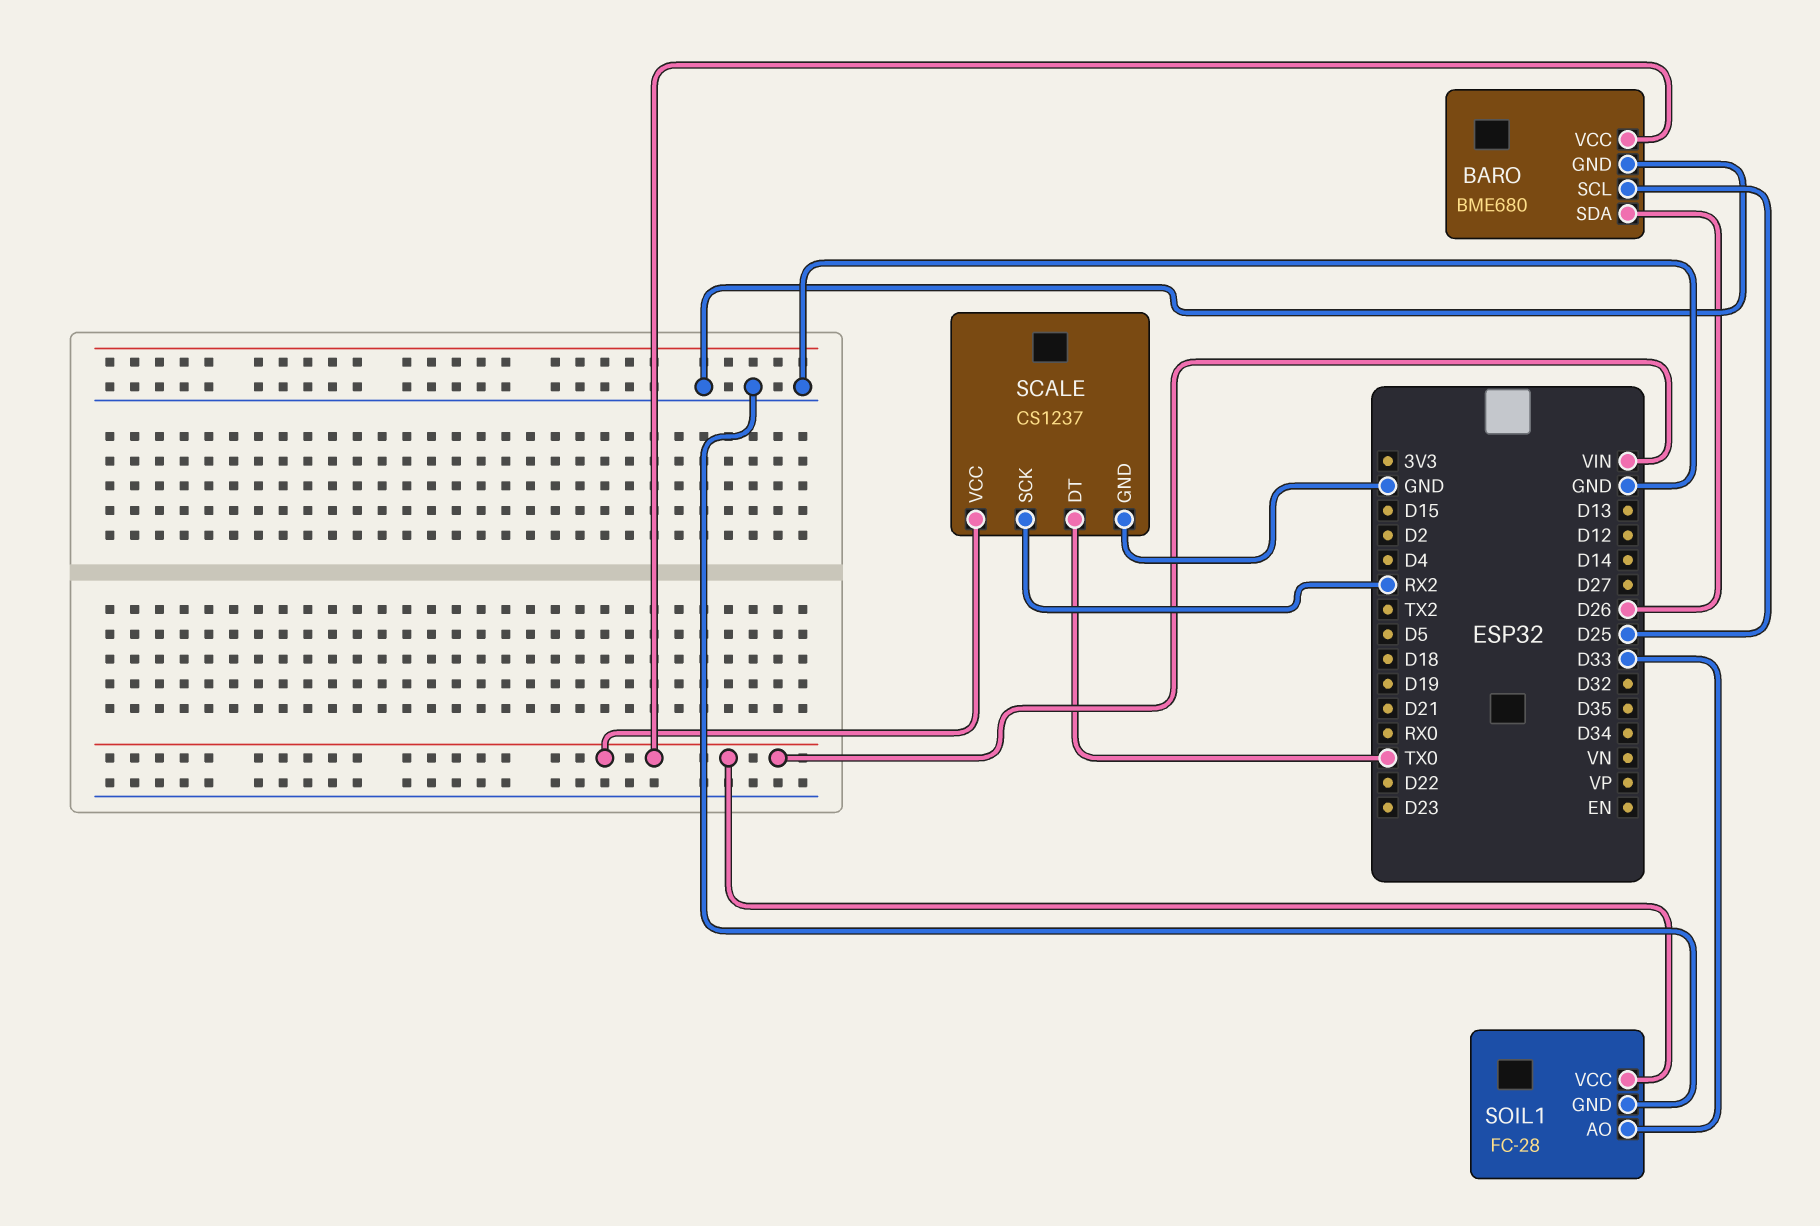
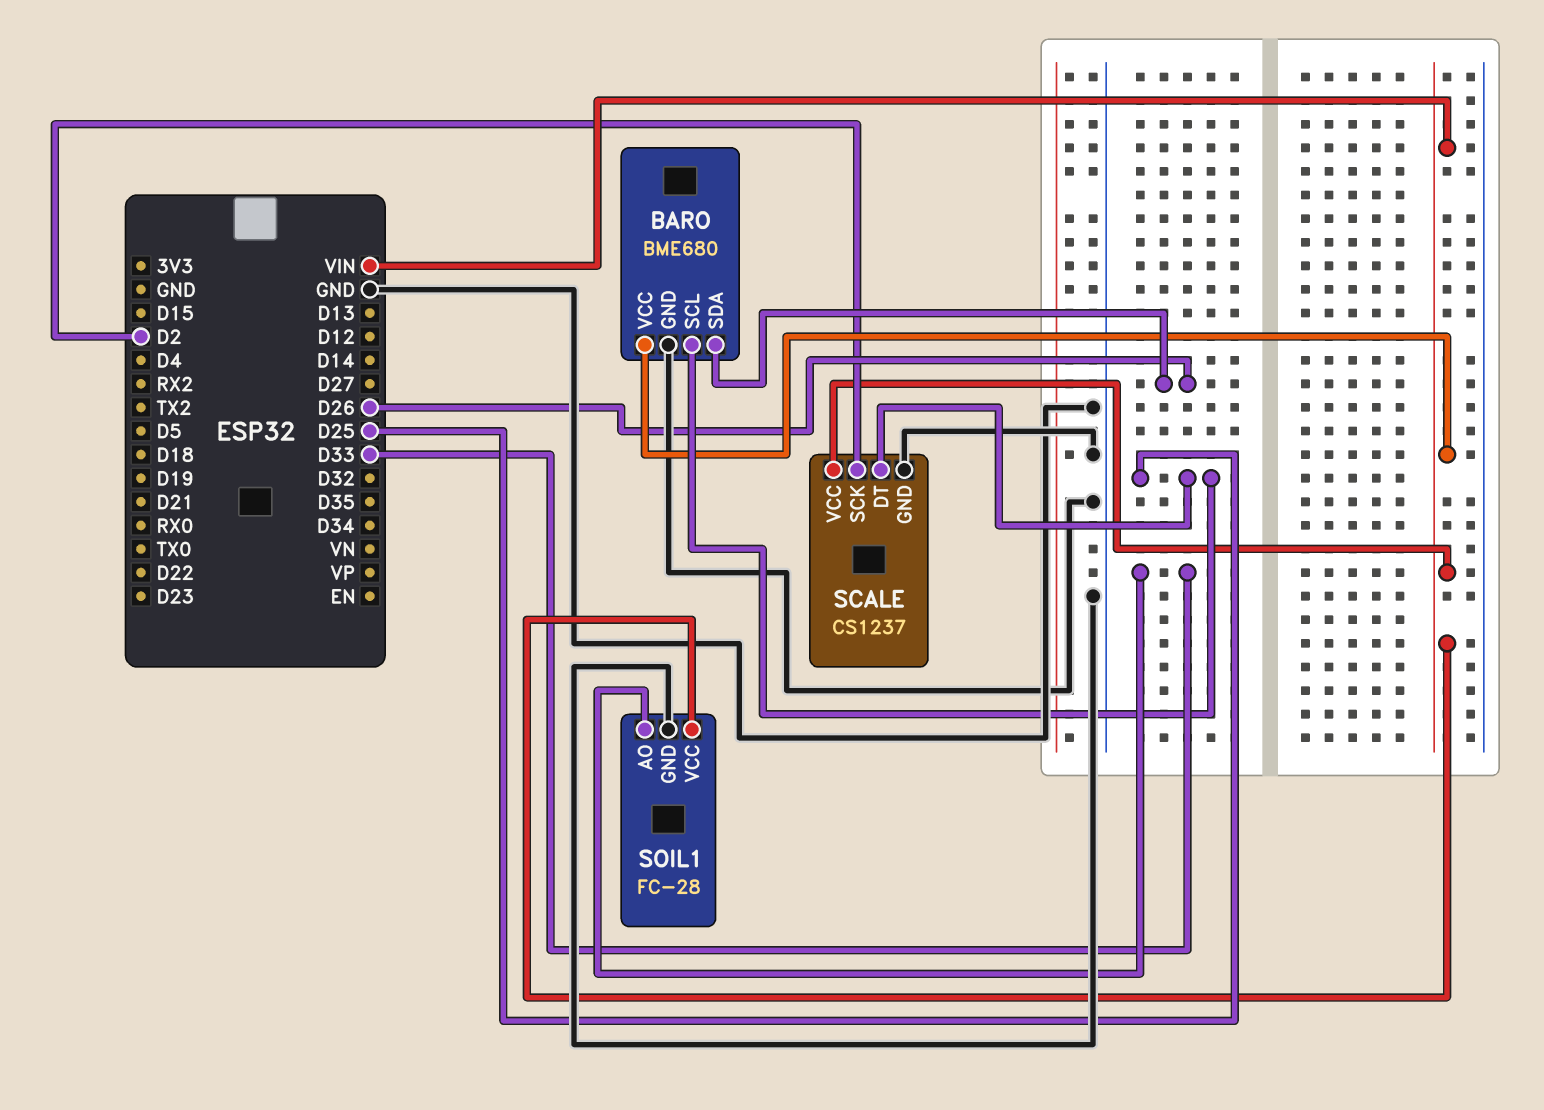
SCALE pin DT: TX0 -> D25
SCALE pin SCK: RX2 -> D2

